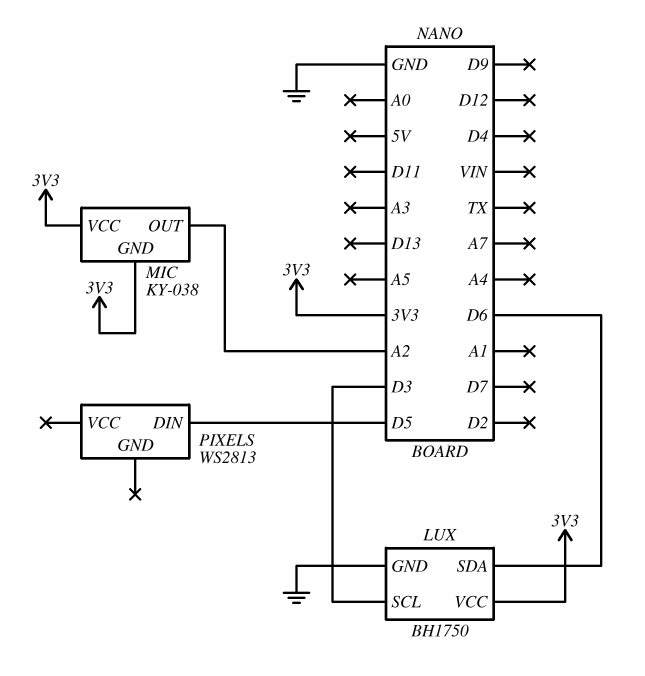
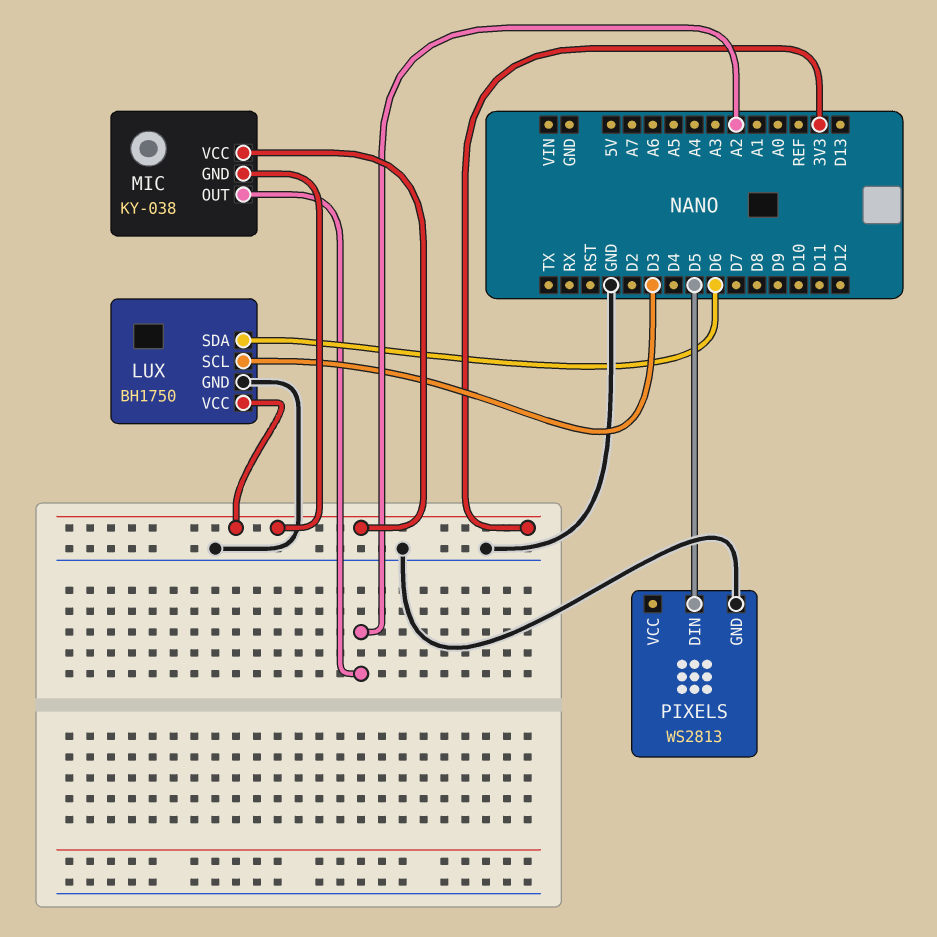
PIXELS pin GND: none -> GND

